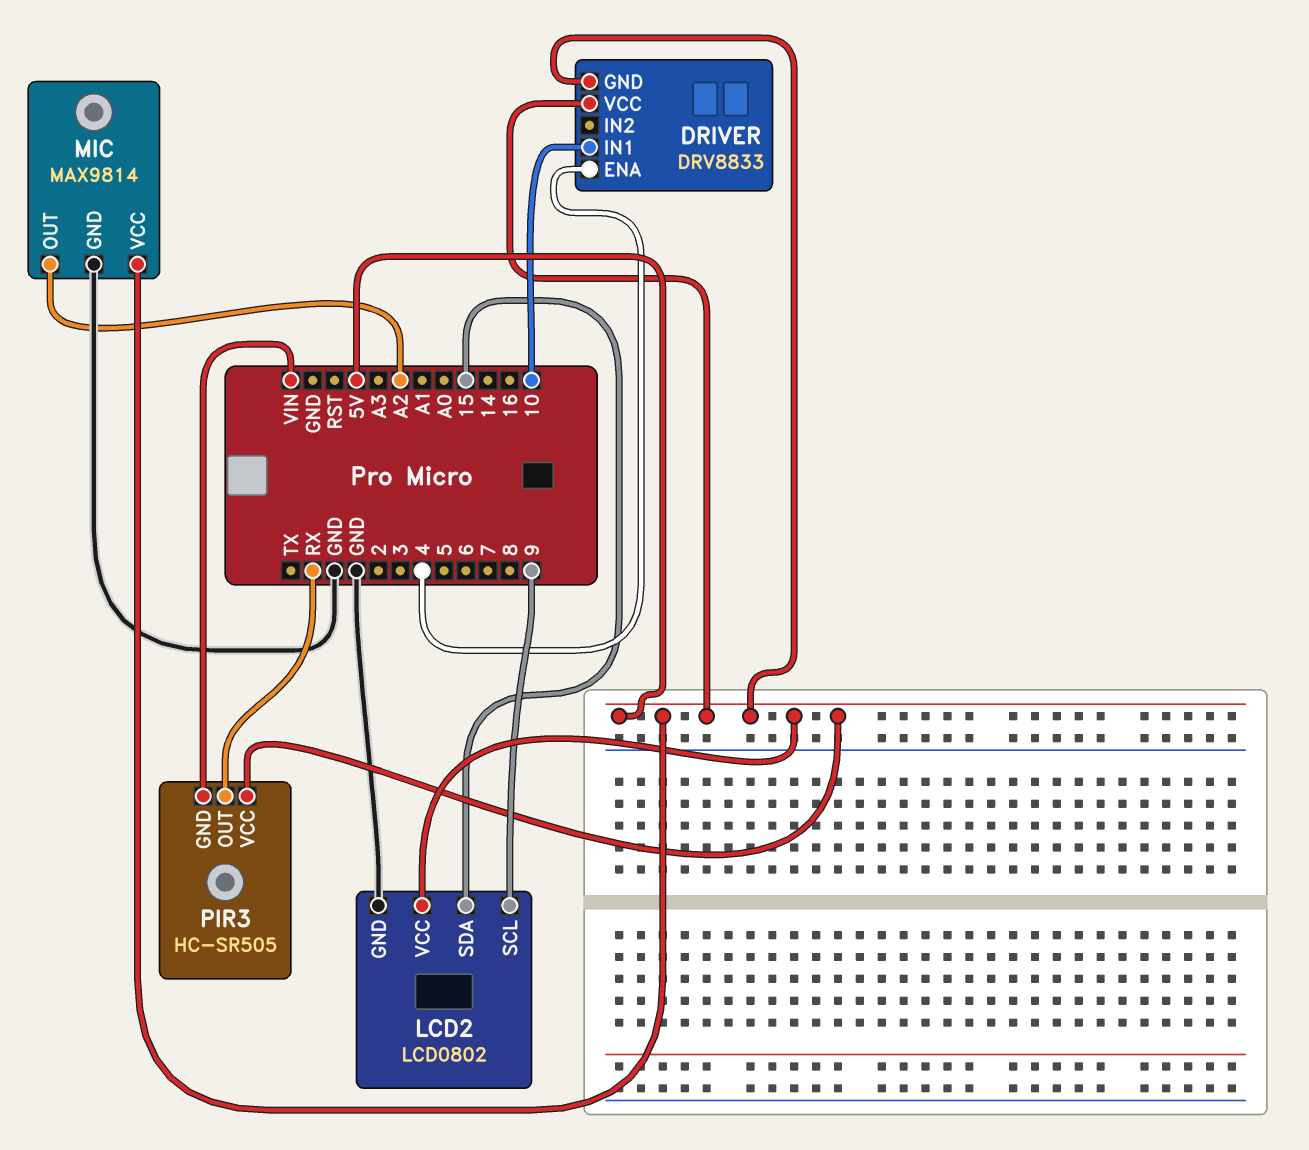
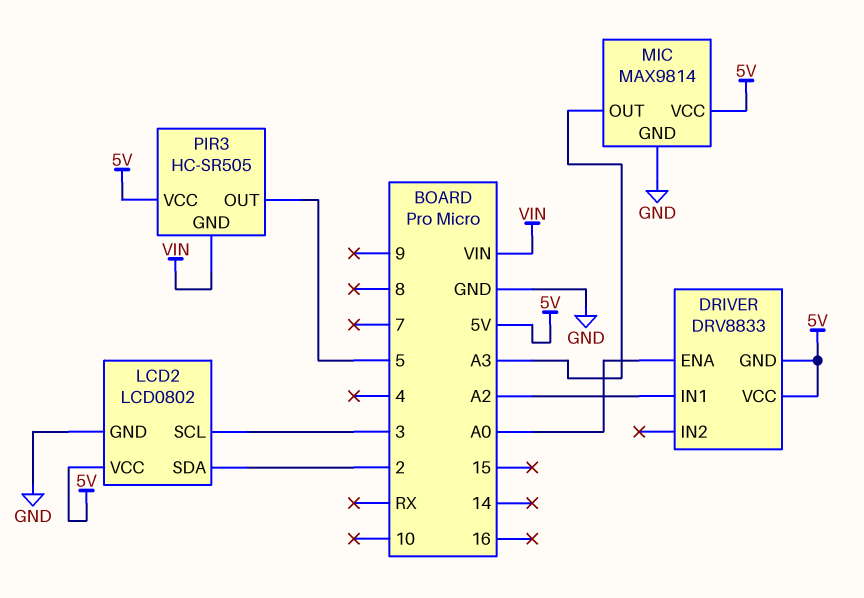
DRIVER pin ENA: 4 -> A0
DRIVER pin IN1: 10 -> A2
LCD2 pin SCL: 9 -> 3
LCD2 pin SDA: 15 -> 2
MIC pin OUT: A2 -> A3
PIR3 pin OUT: RX -> 5

